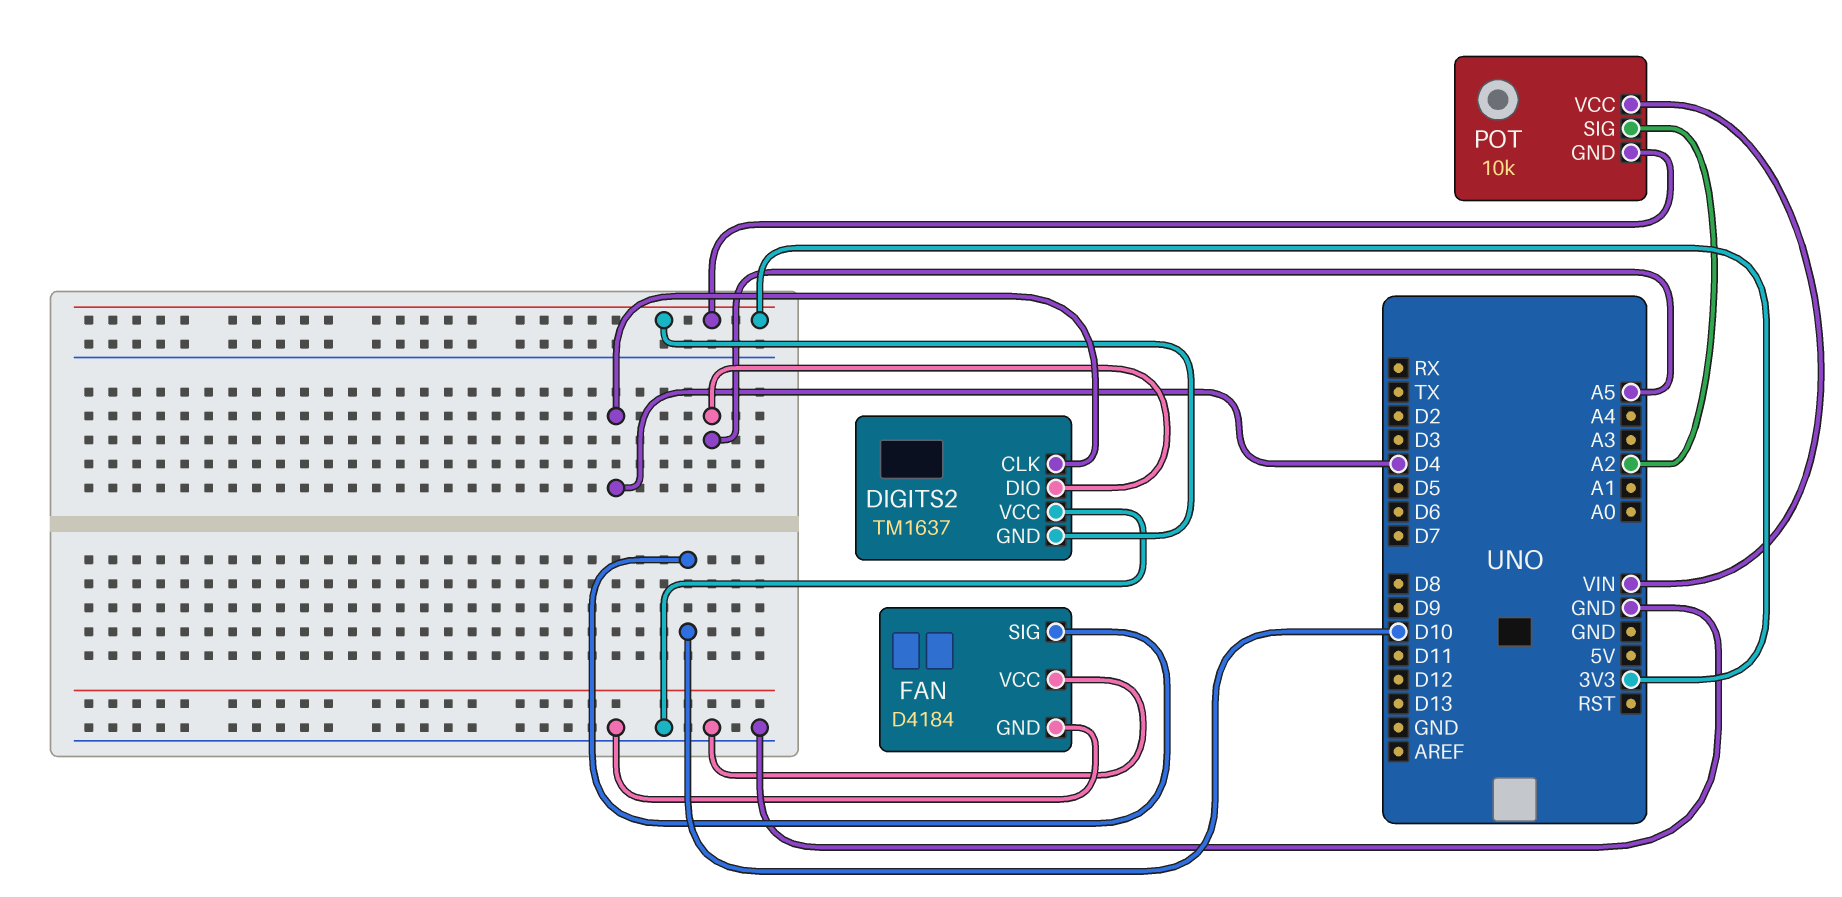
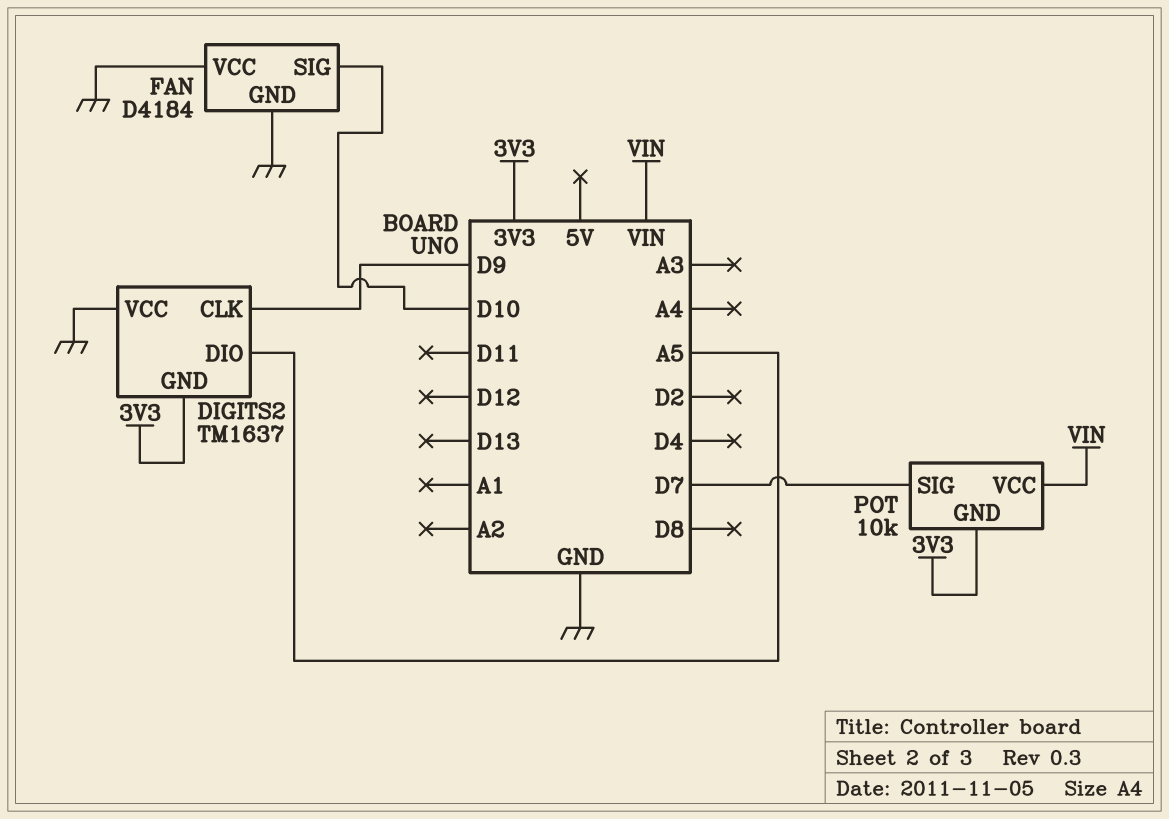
DIGITS2 pin CLK: D4 -> D9
POT pin SIG: A2 -> D7

